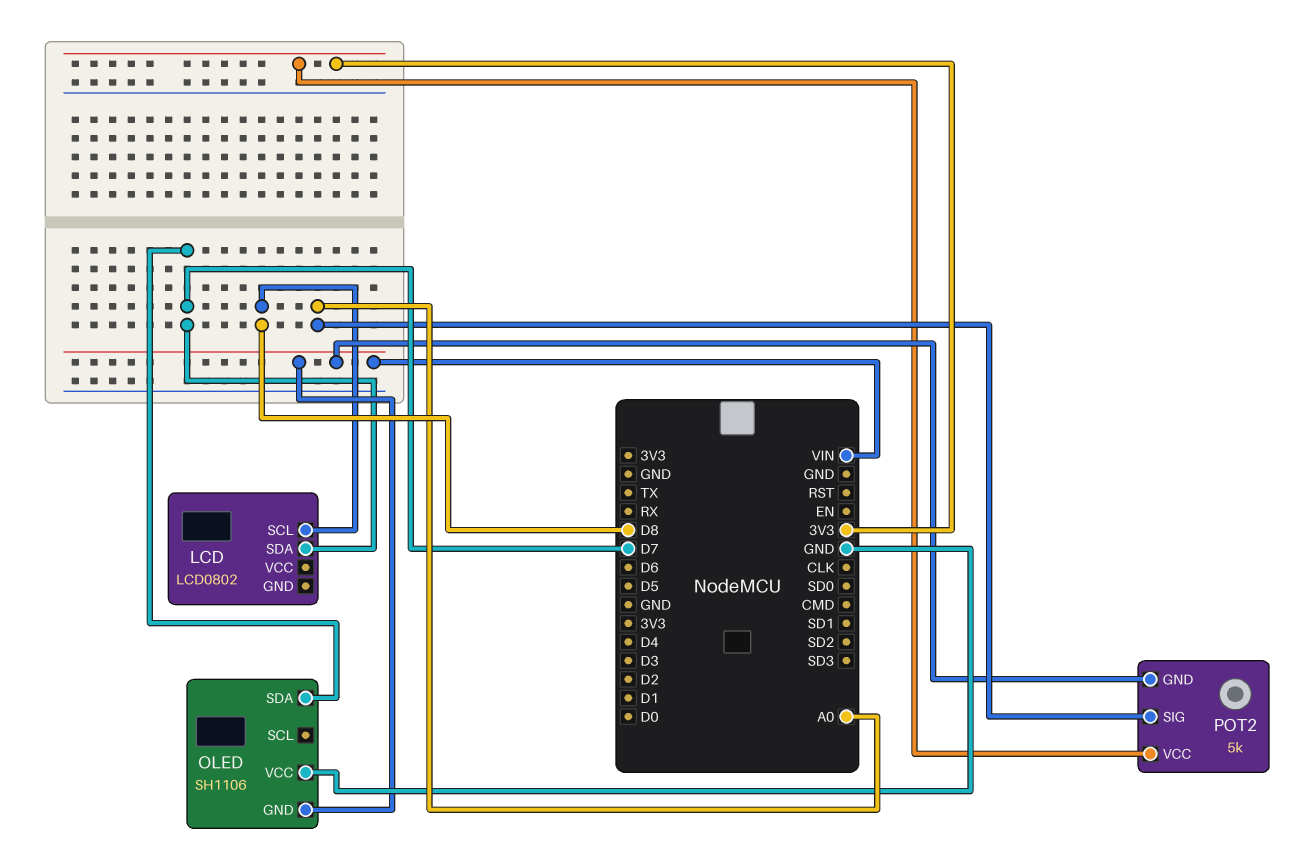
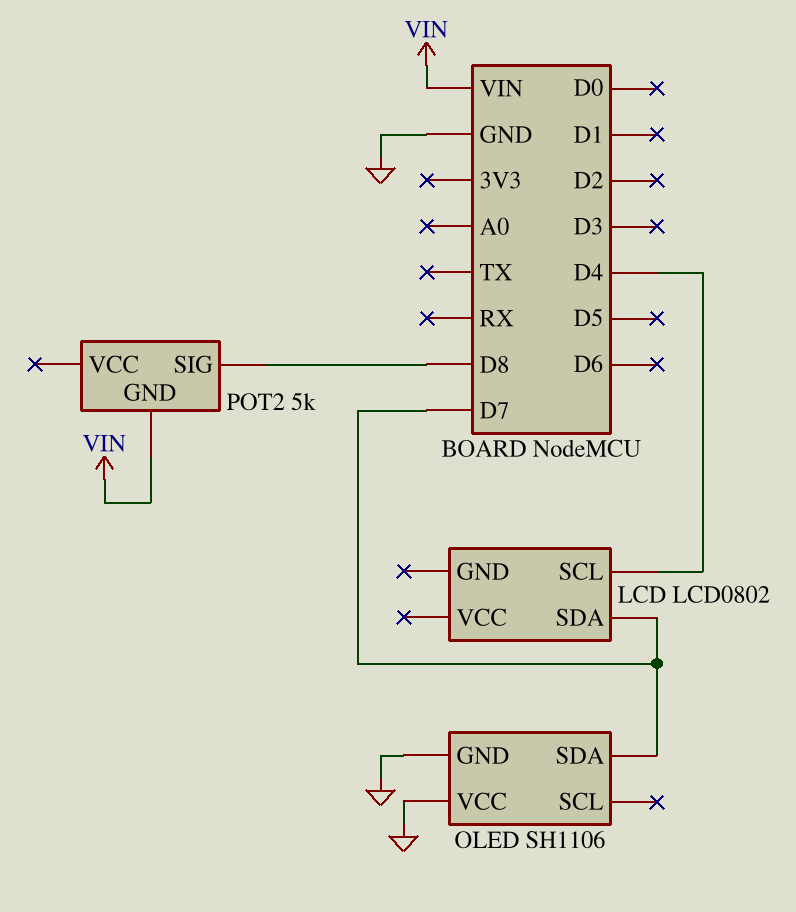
LCD pin SCL: D8 -> D4
OLED pin GND: VIN -> GND
POT2 pin SIG: A0 -> D8
POT2 pin VCC: 3V3 -> none

